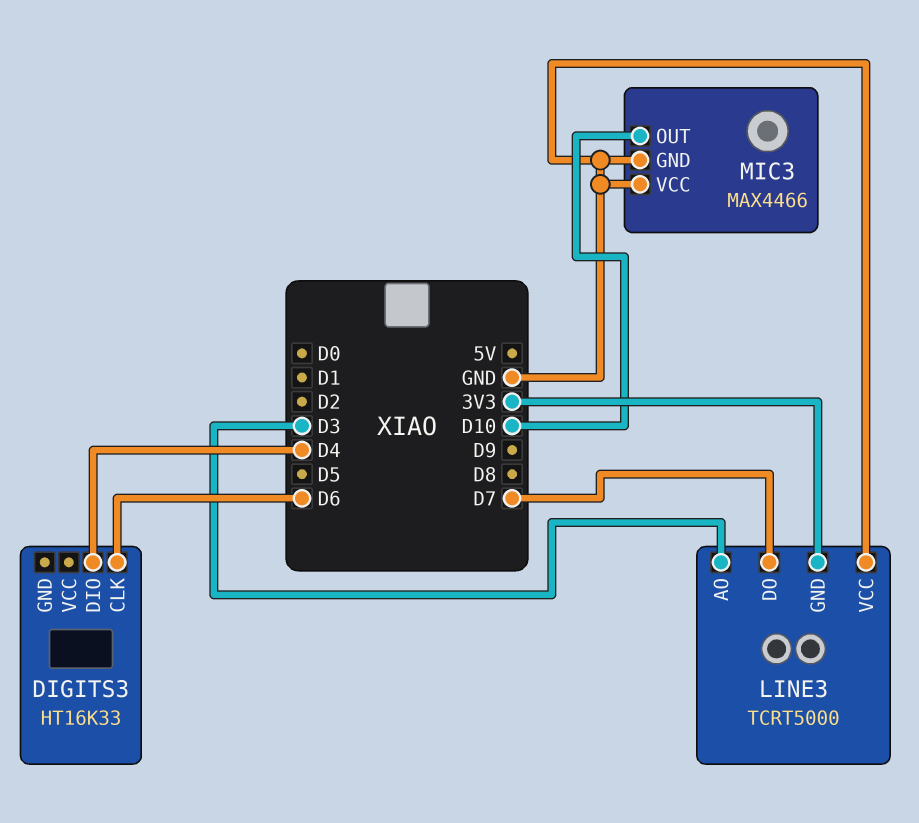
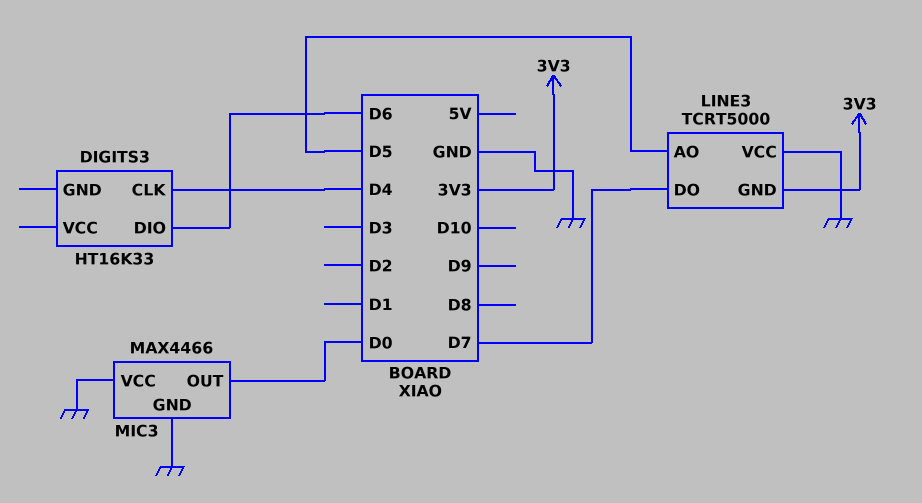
DIGITS3 pin CLK: D6 -> D4
DIGITS3 pin DIO: D4 -> D6
LINE3 pin AO: D3 -> D5
MIC3 pin OUT: D10 -> D0

